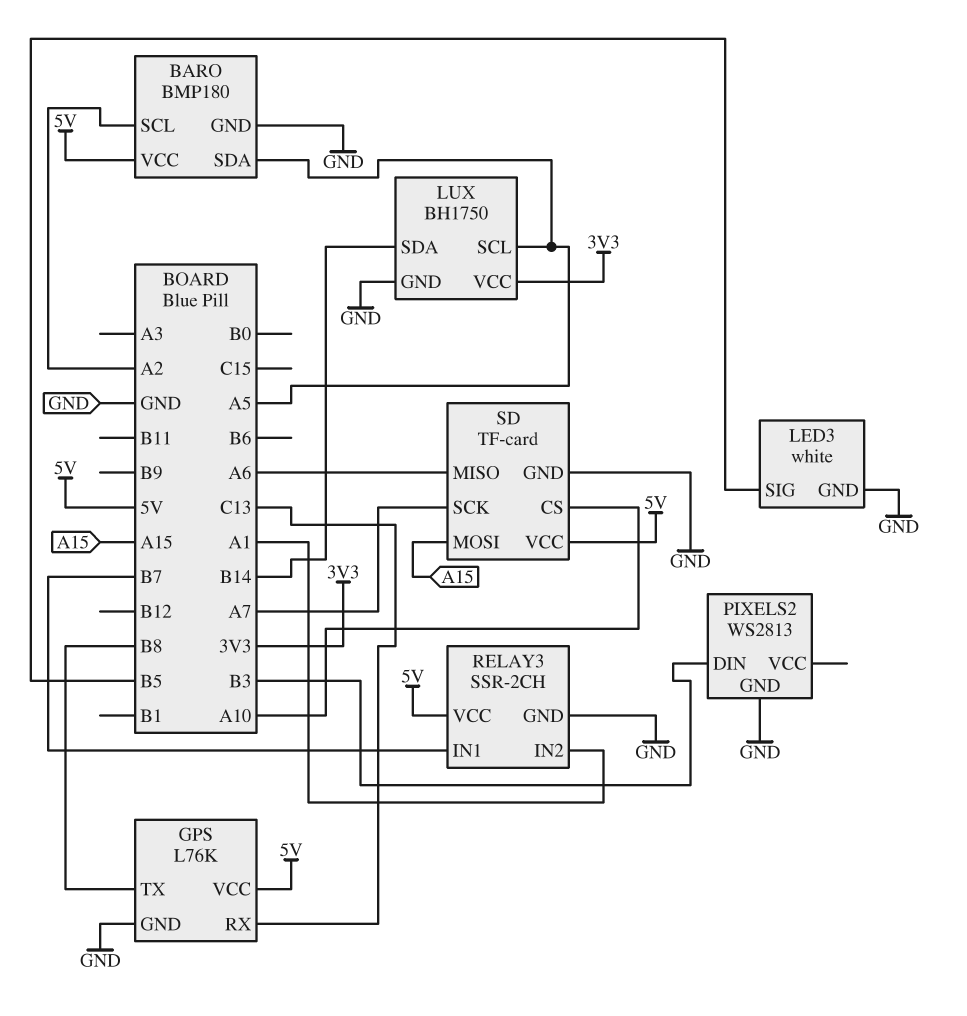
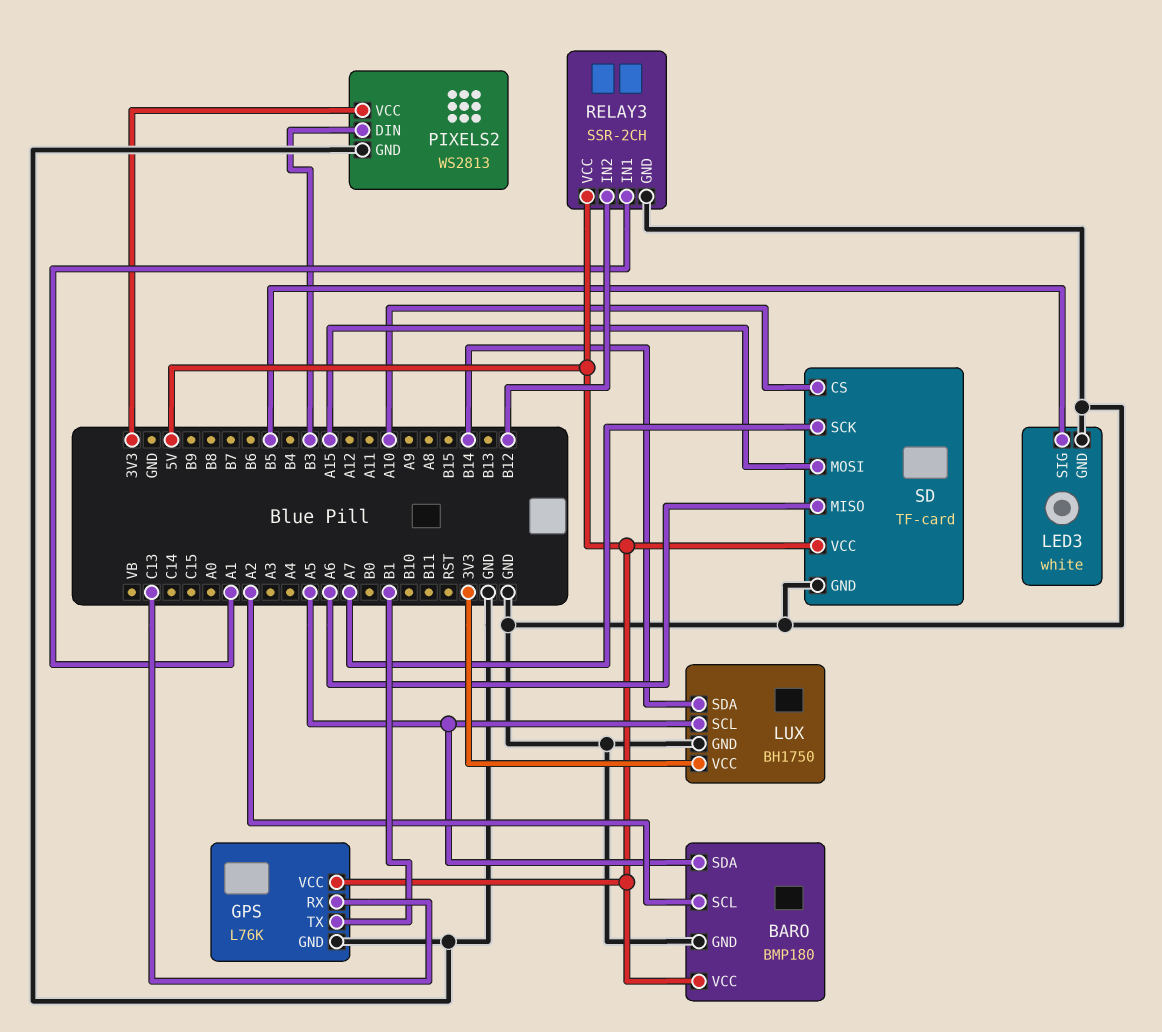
GPS pin TX: B8 -> B1
PIXELS2 pin VCC: none -> 3V3
RELAY3 pin IN1: B7 -> A1
RELAY3 pin IN2: A1 -> B12

